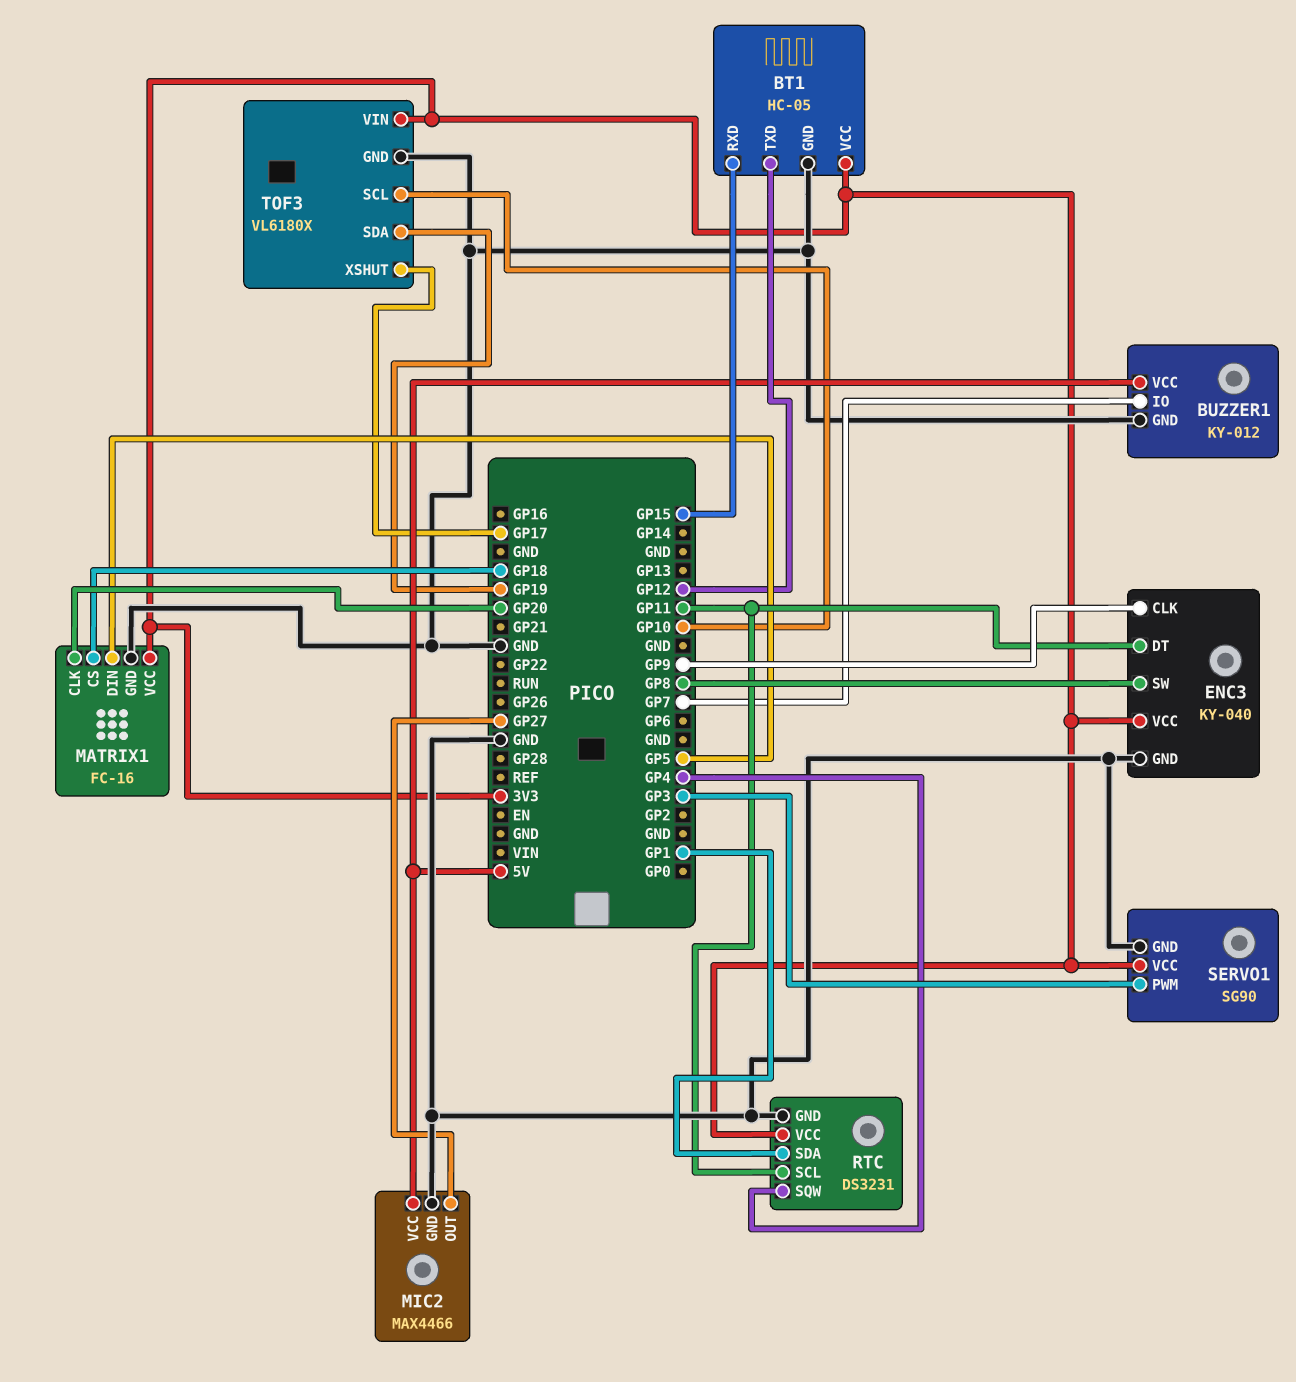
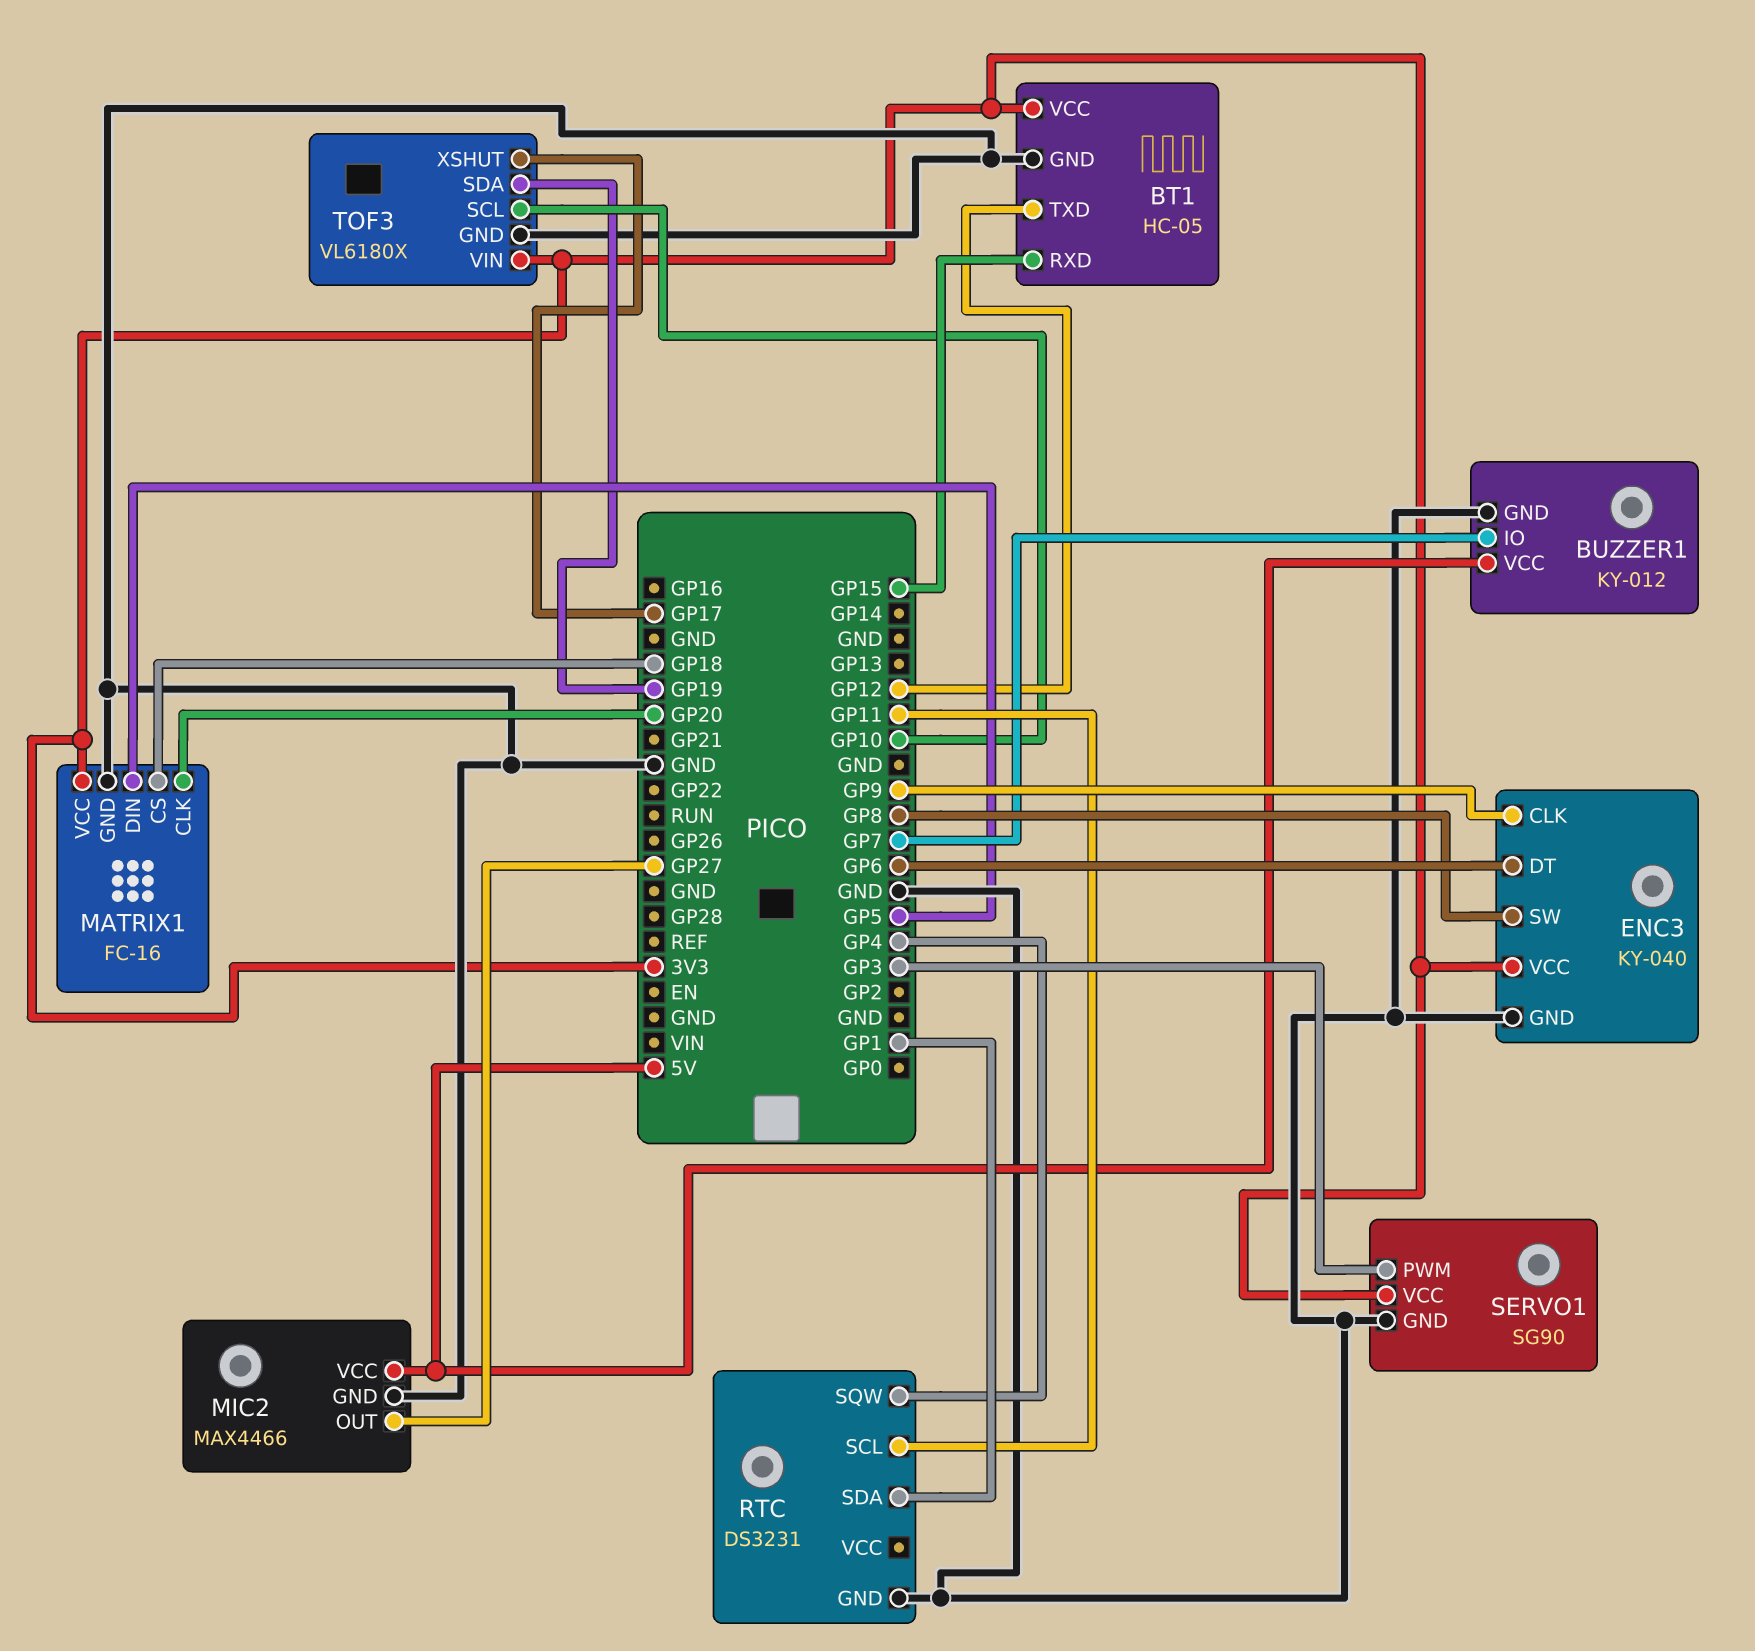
ENC3 pin DT: GP11 -> GP6
RTC pin VCC: 3V3 -> none

